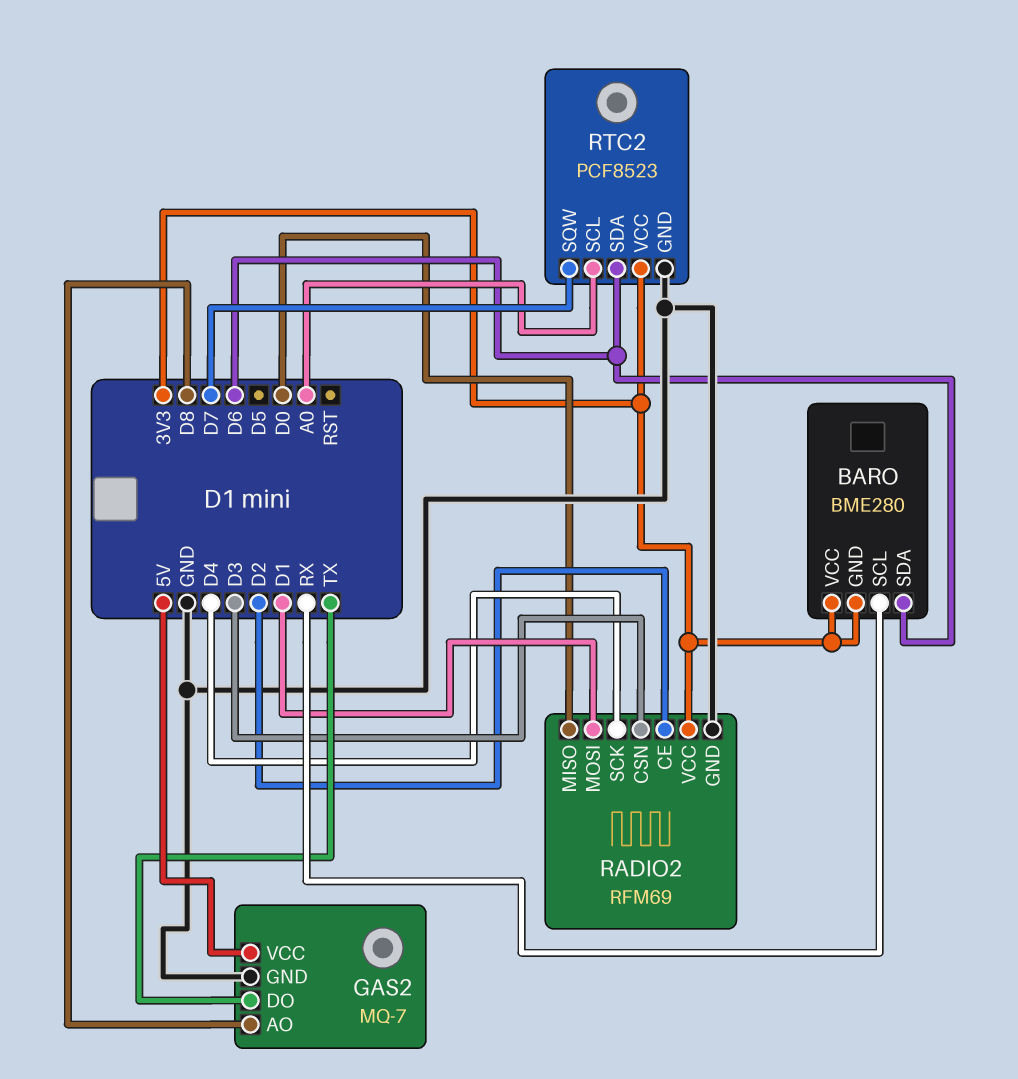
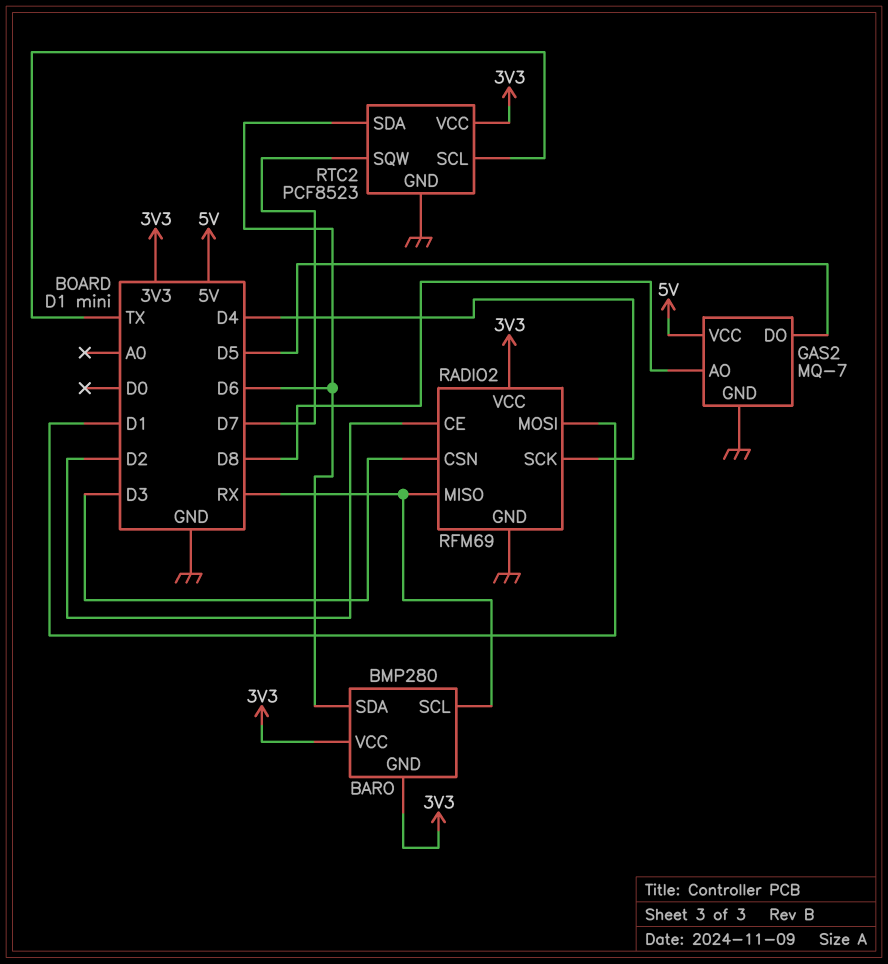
BARO: BME280 -> BMP280
GAS2 pin DO: TX -> D5
RADIO2 pin MISO: D0 -> RX
RTC2 pin SCL: A0 -> TX

